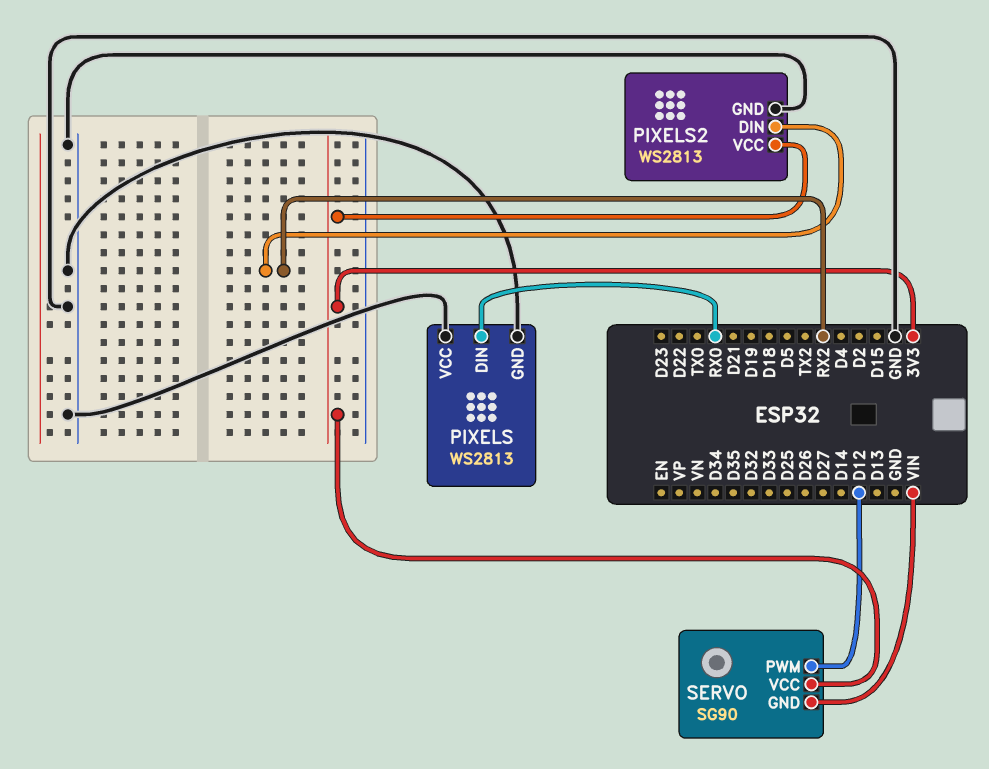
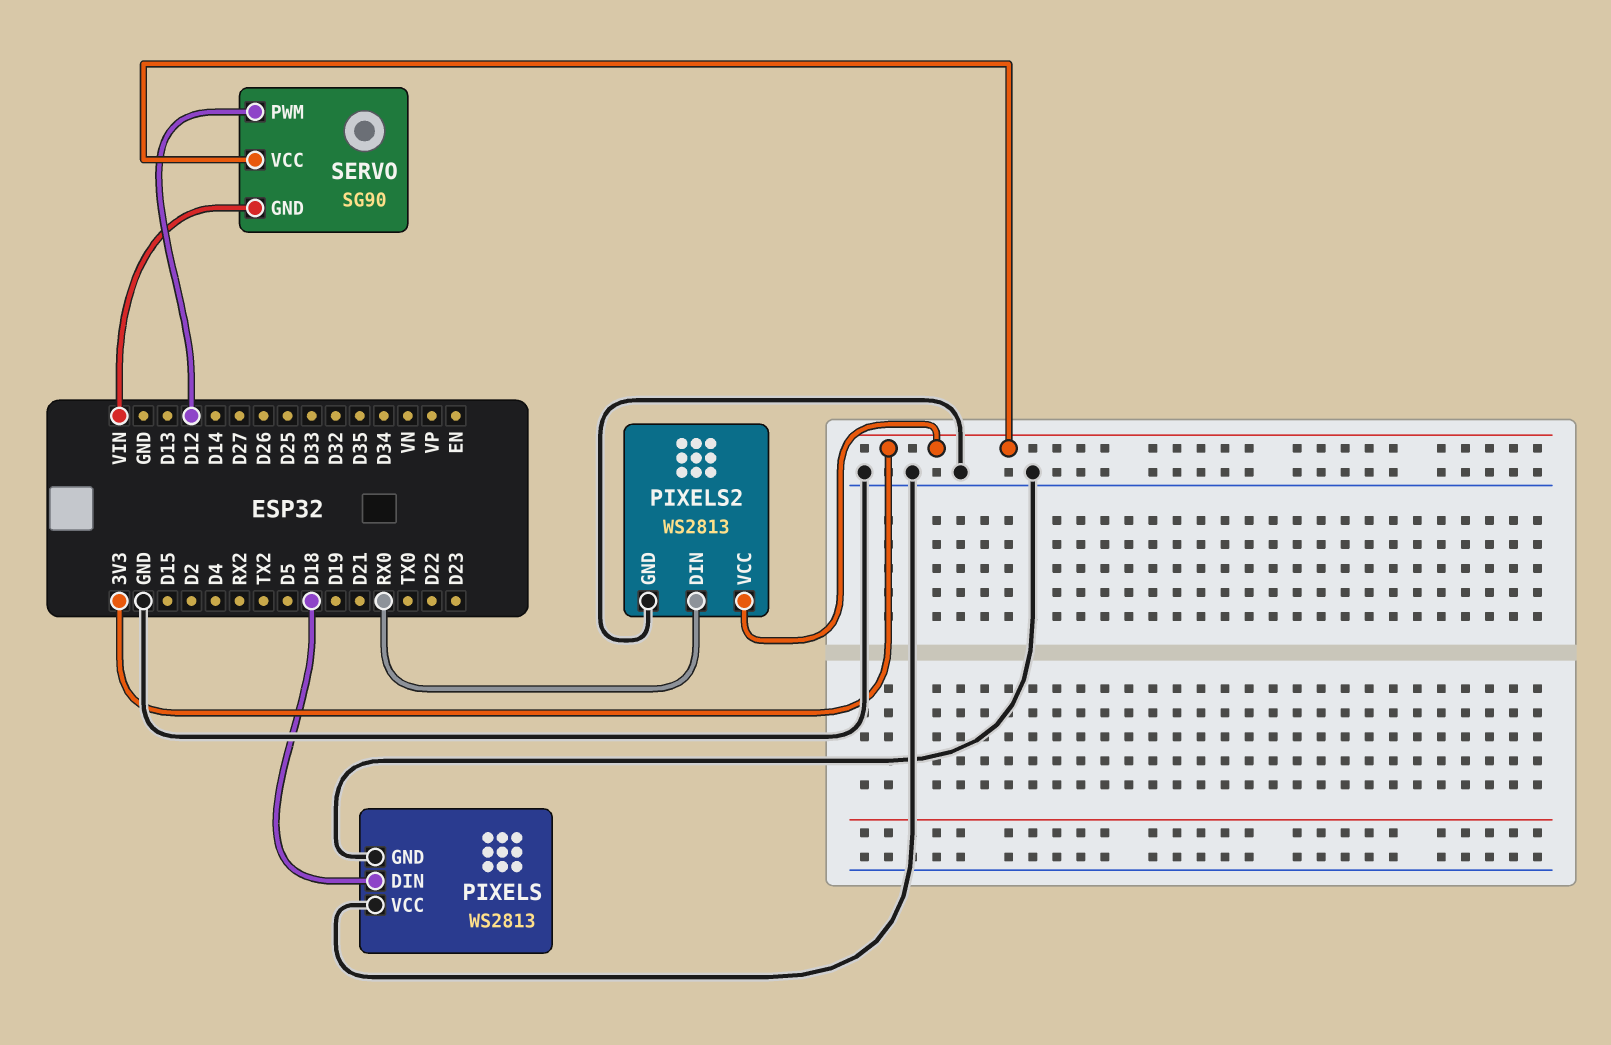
PIXELS pin DIN: RX0 -> D18
PIXELS2 pin DIN: RX2 -> RX0

